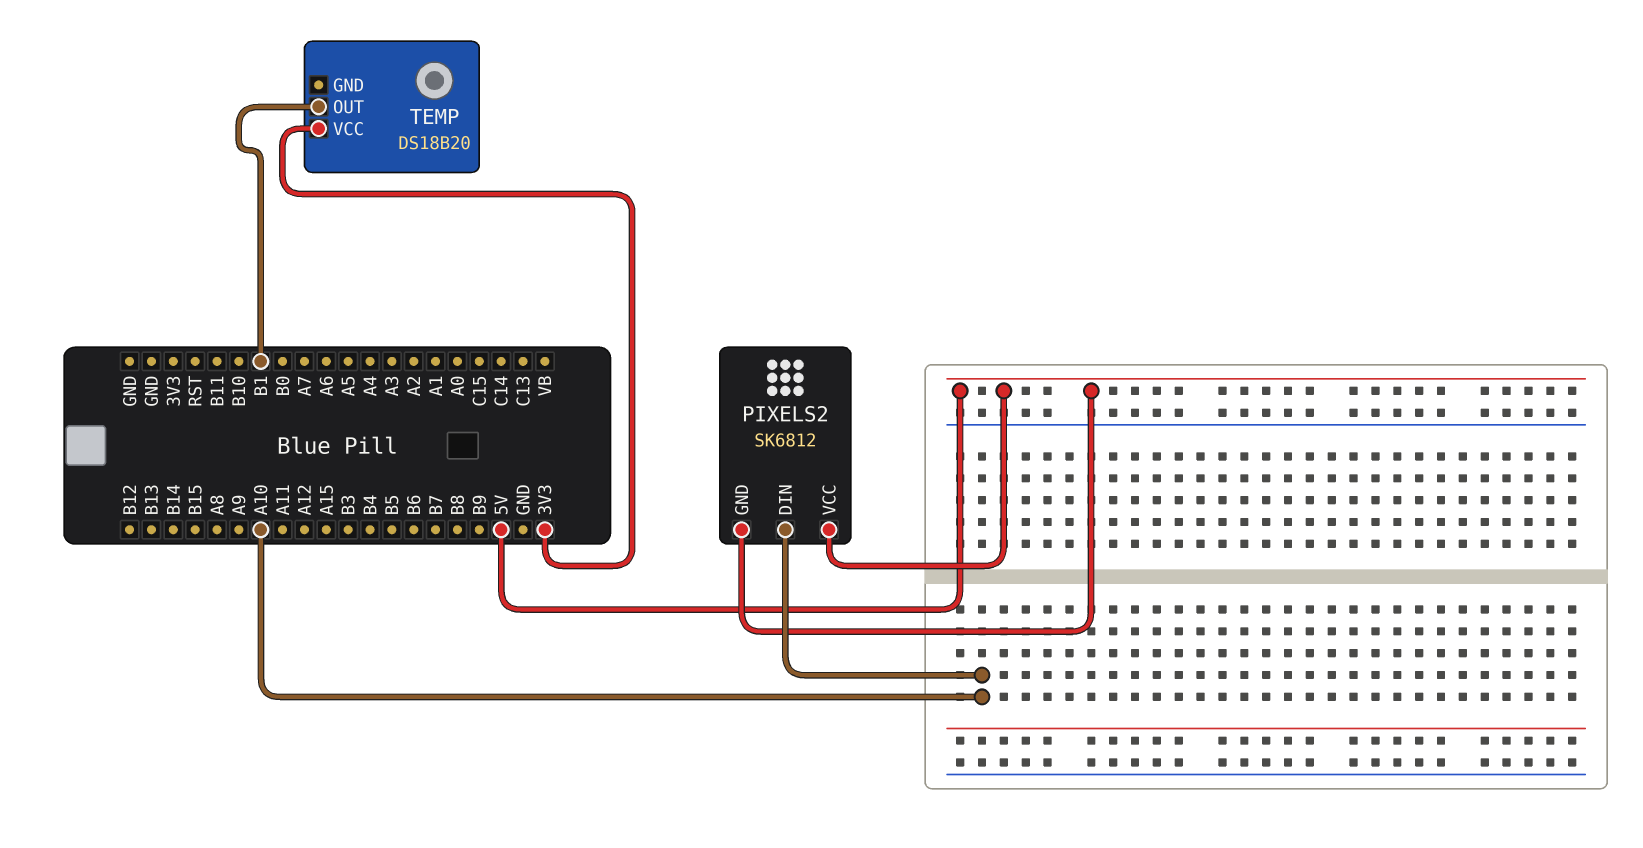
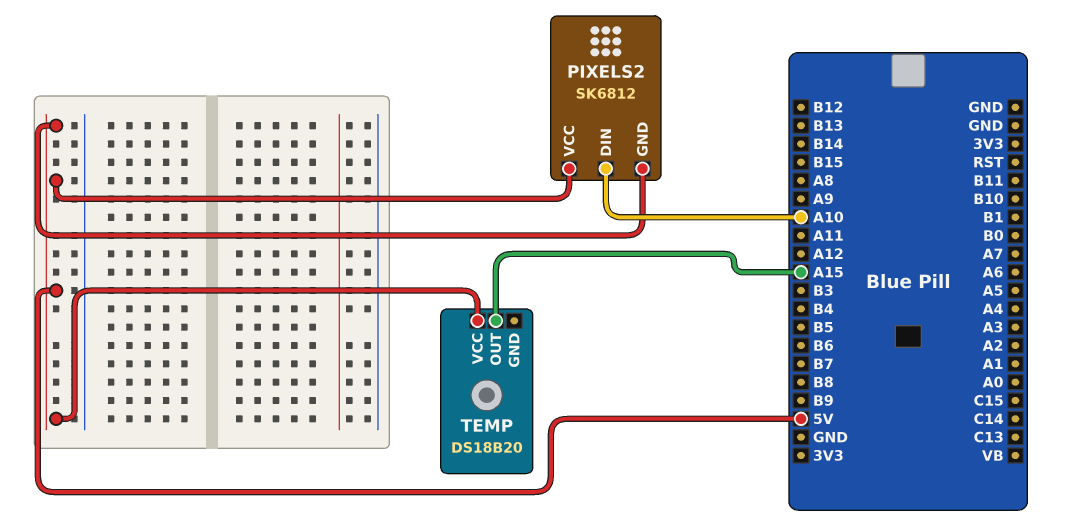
TEMP pin OUT: B1 -> A15
TEMP pin VCC: 3V3 -> 5V

